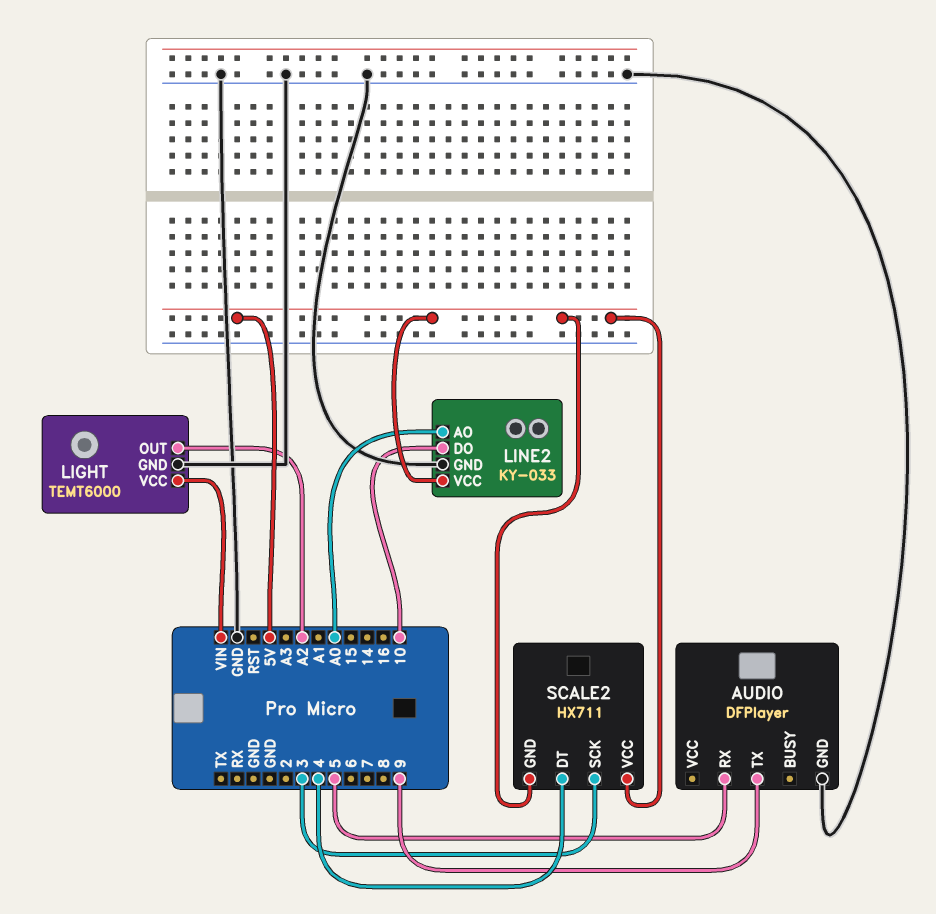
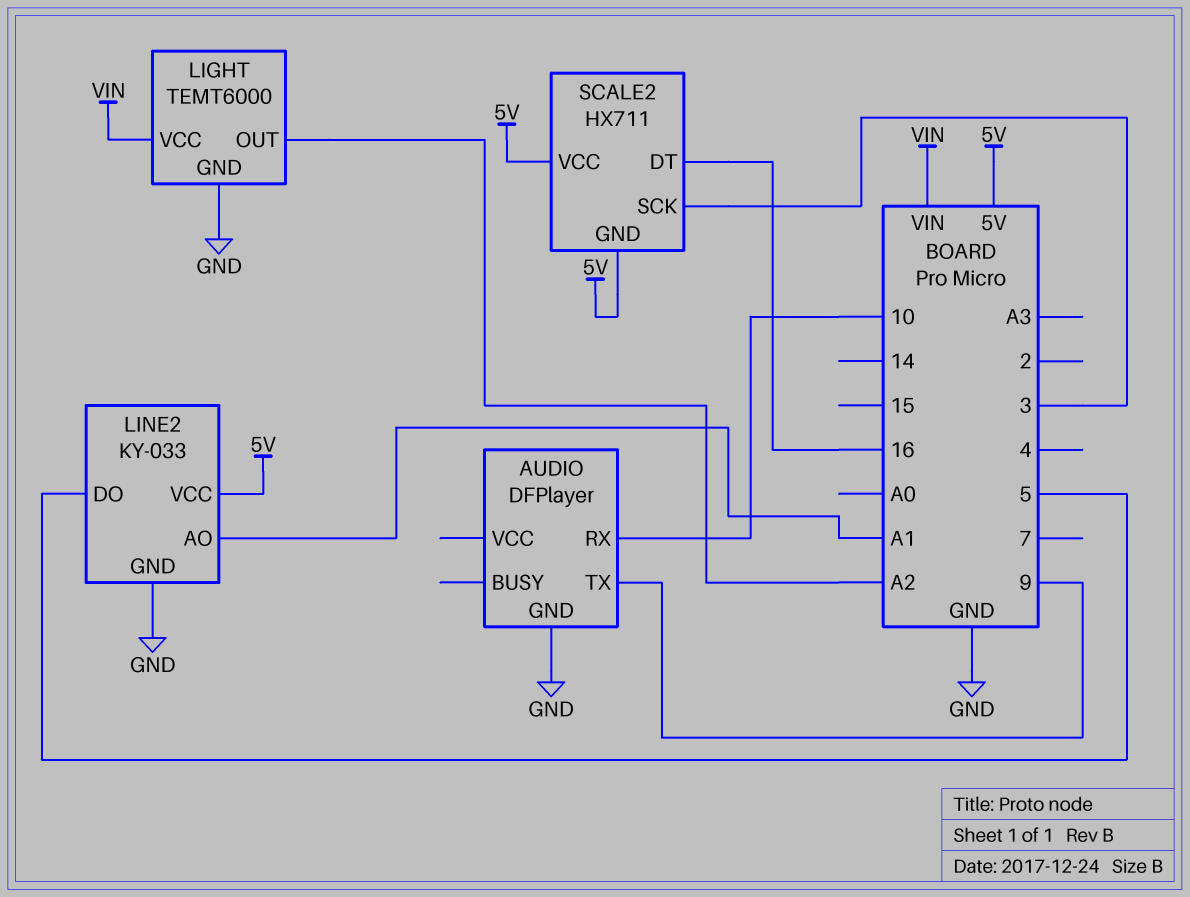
AUDIO pin RX: 5 -> 10
LINE2 pin AO: A0 -> A1
LINE2 pin DO: 10 -> 5
SCALE2 pin DT: 4 -> 16

